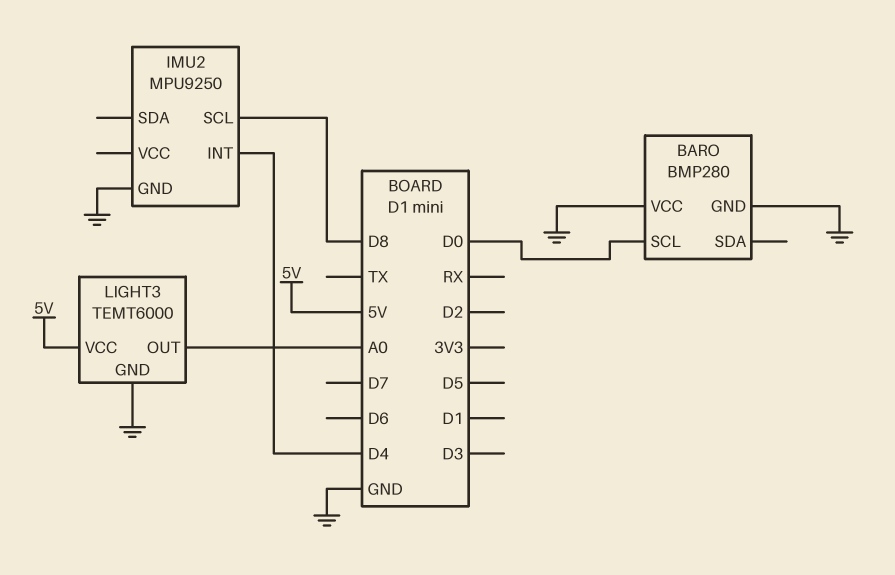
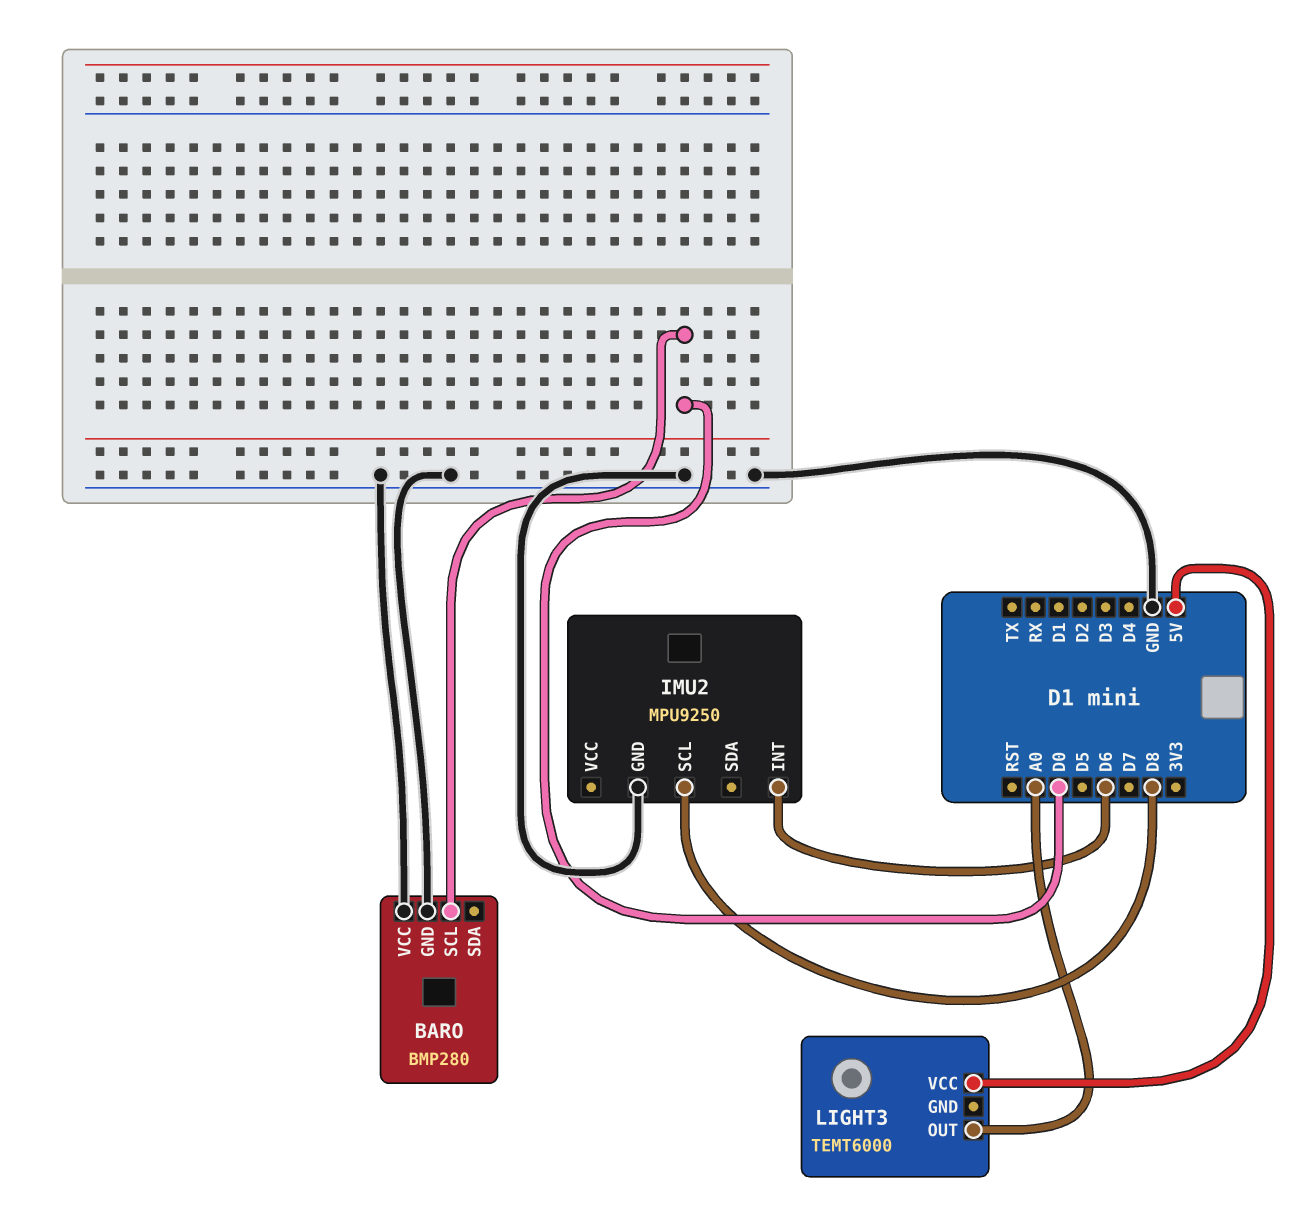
IMU2 pin INT: D4 -> D6
LIGHT3 pin GND: GND -> none

